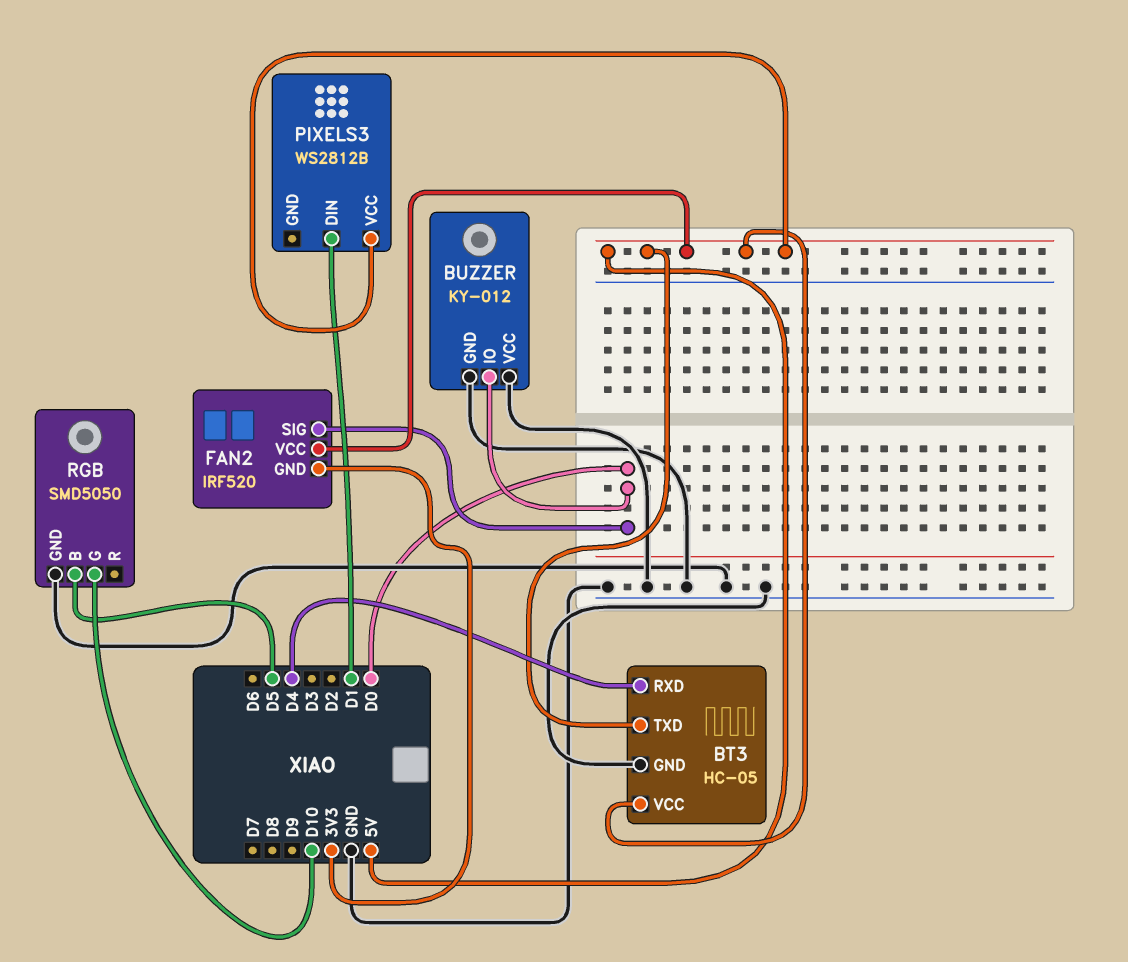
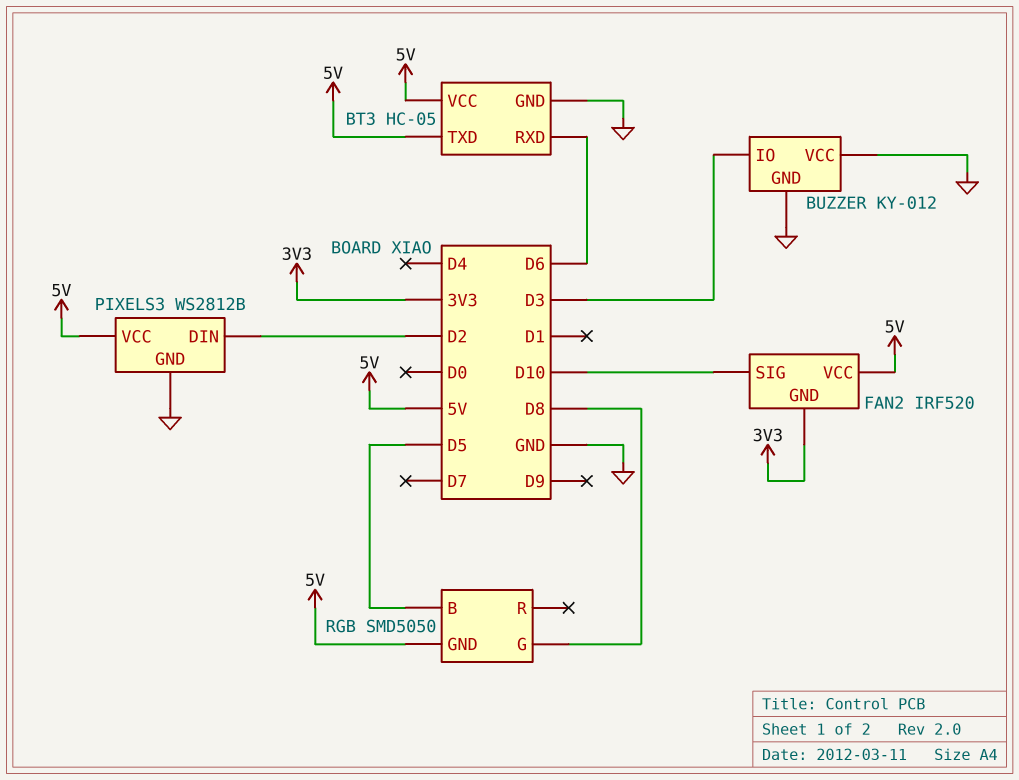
BT3 pin RXD: D4 -> D6
BUZZER pin IO: D0 -> D3
FAN2 pin SIG: D0 -> D10
PIXELS3 pin DIN: D1 -> D2
PIXELS3 pin GND: none -> GND
RGB pin G: D10 -> D8
RGB pin GND: GND -> 5V

